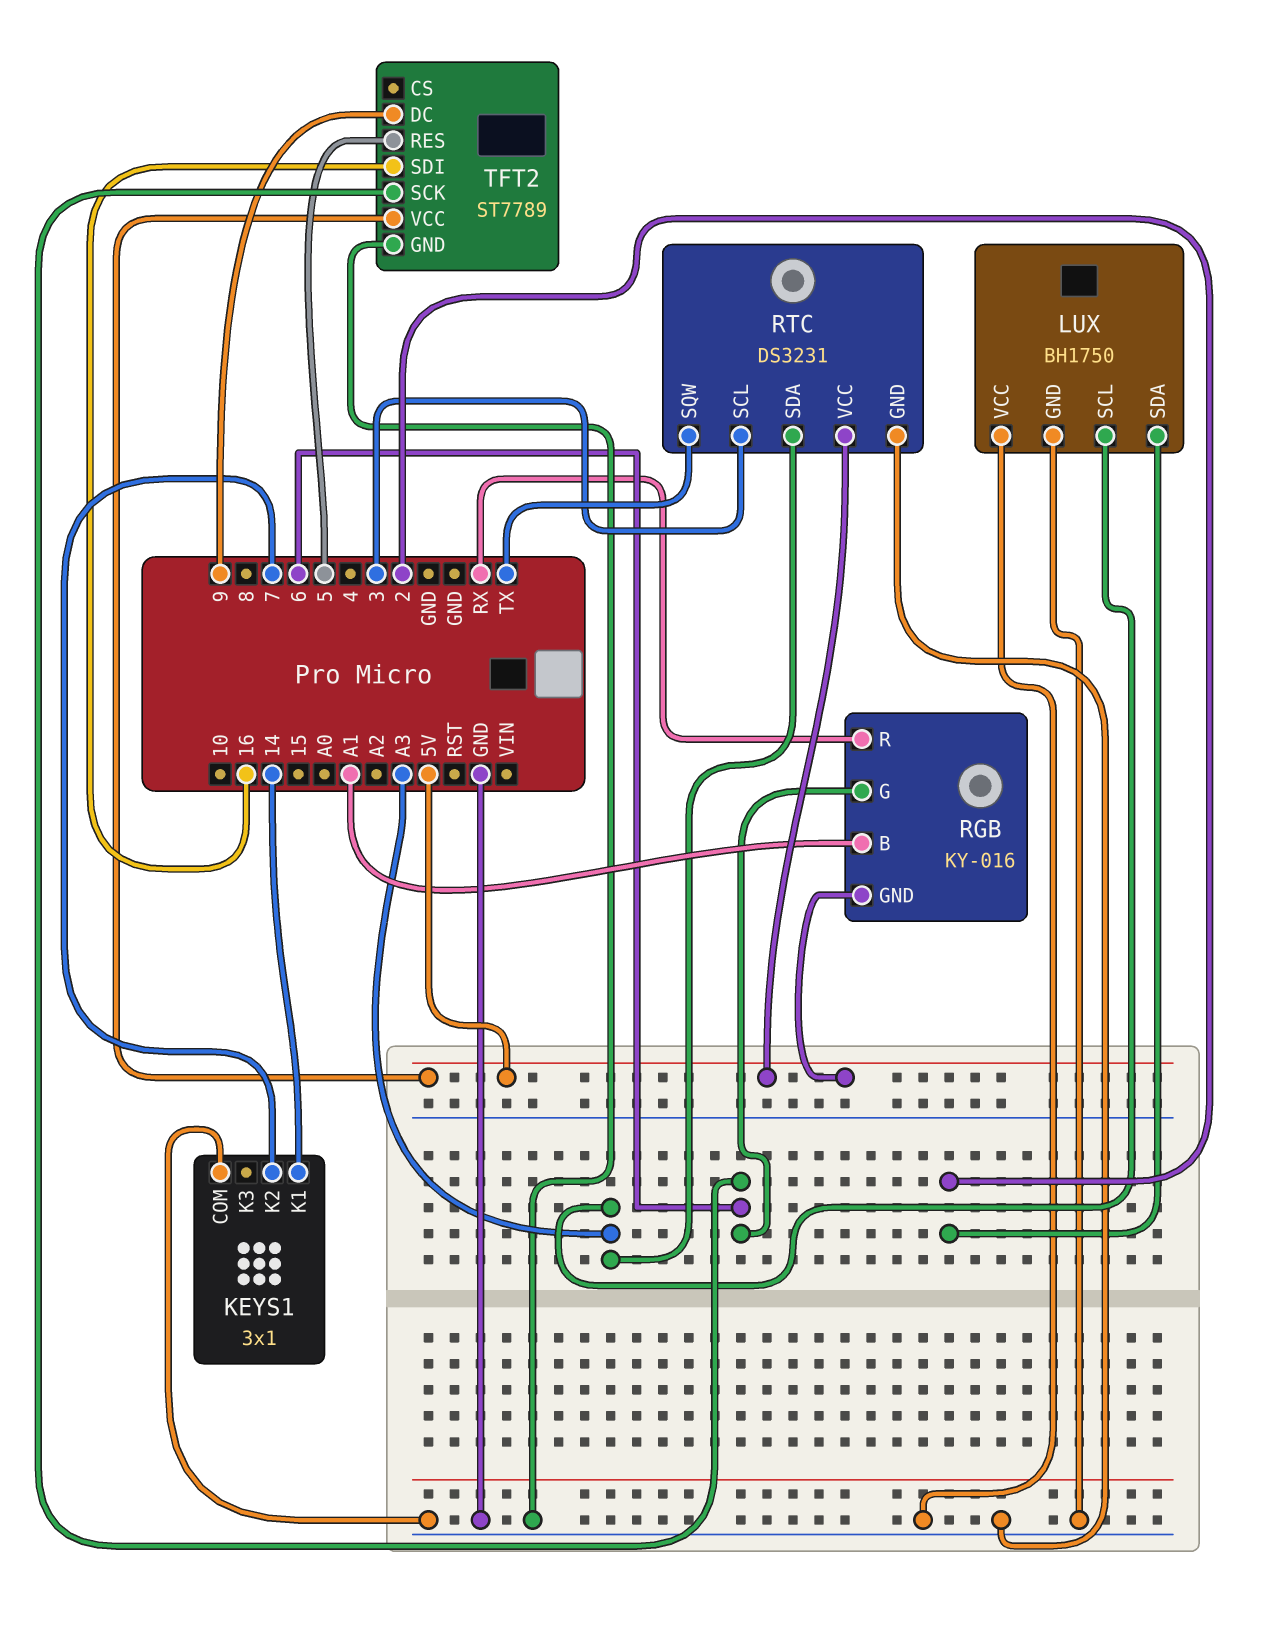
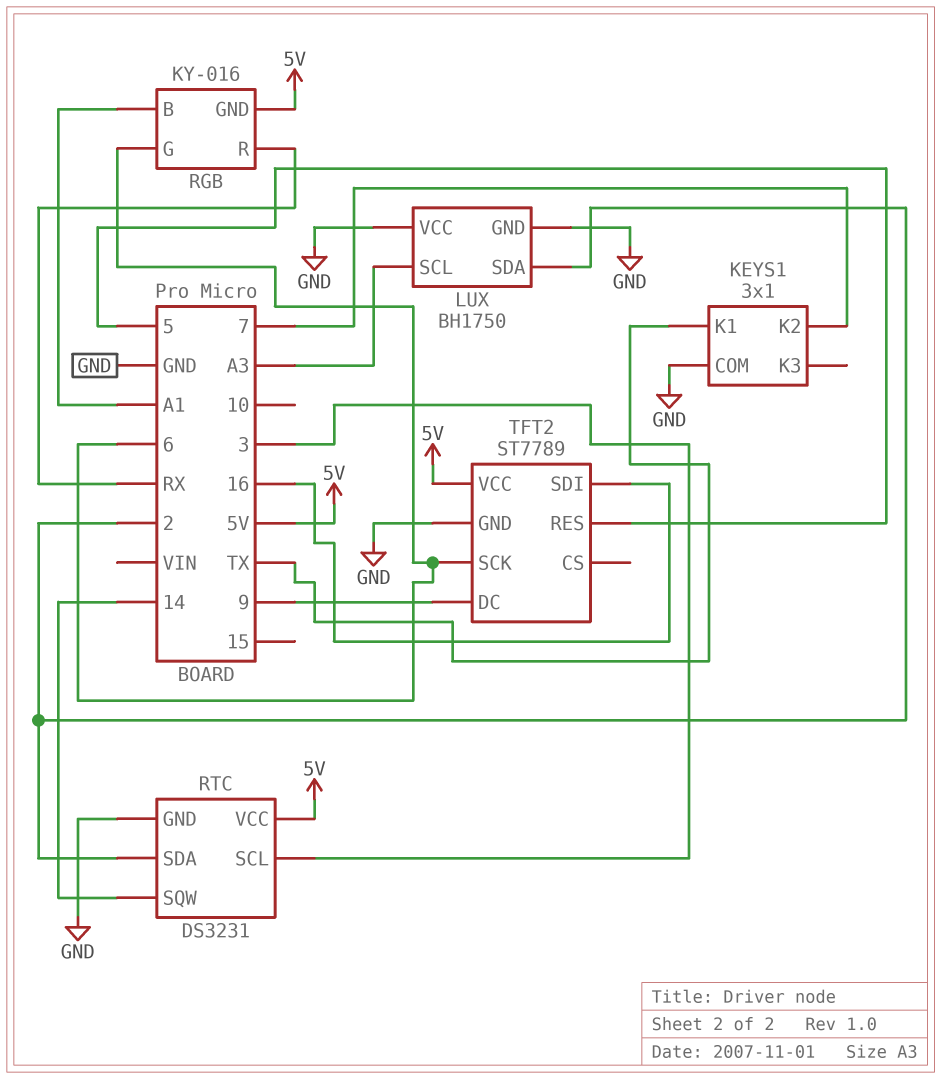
KEYS1 pin K1: 14 -> TX
RTC pin SDA: A3 -> 2
RTC pin SQW: TX -> 14

